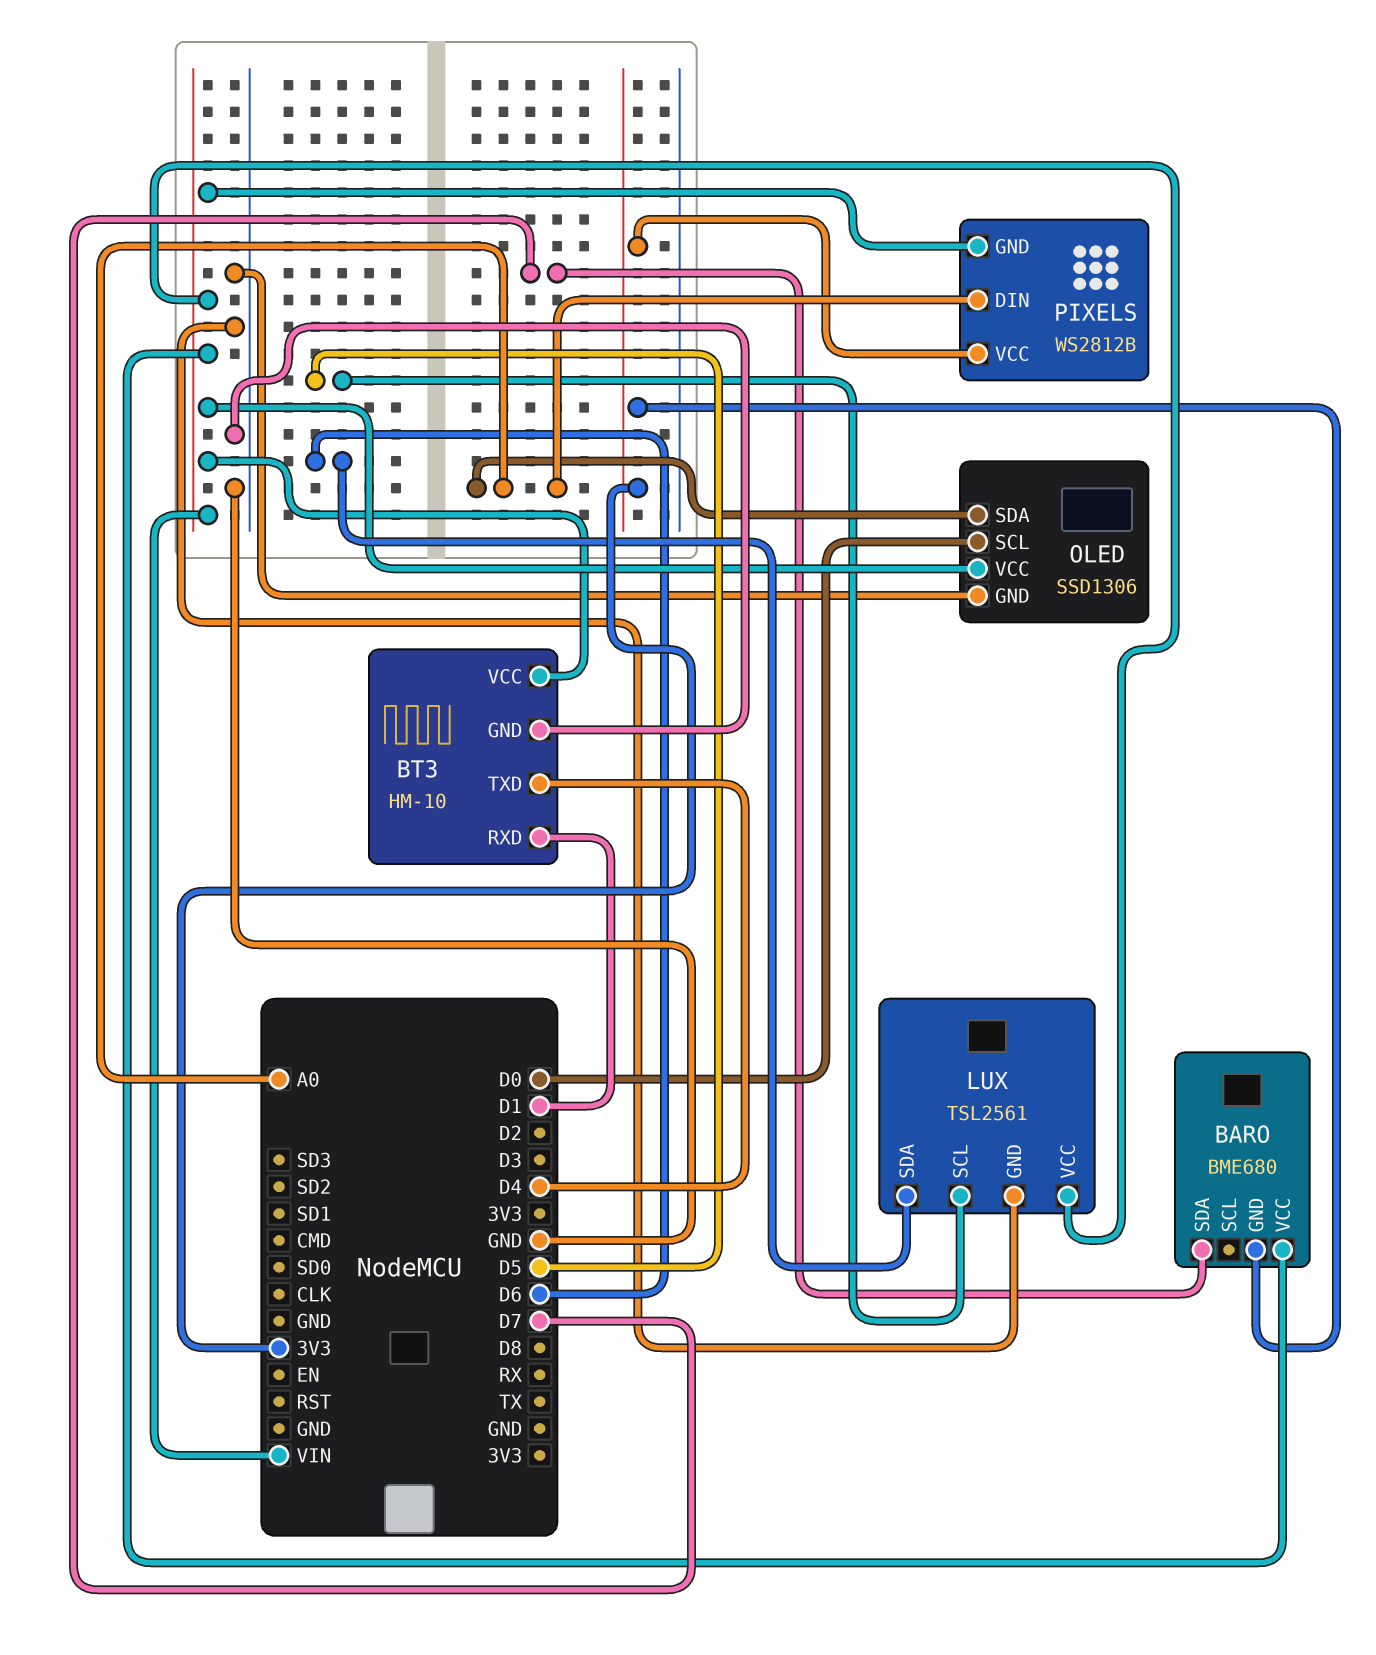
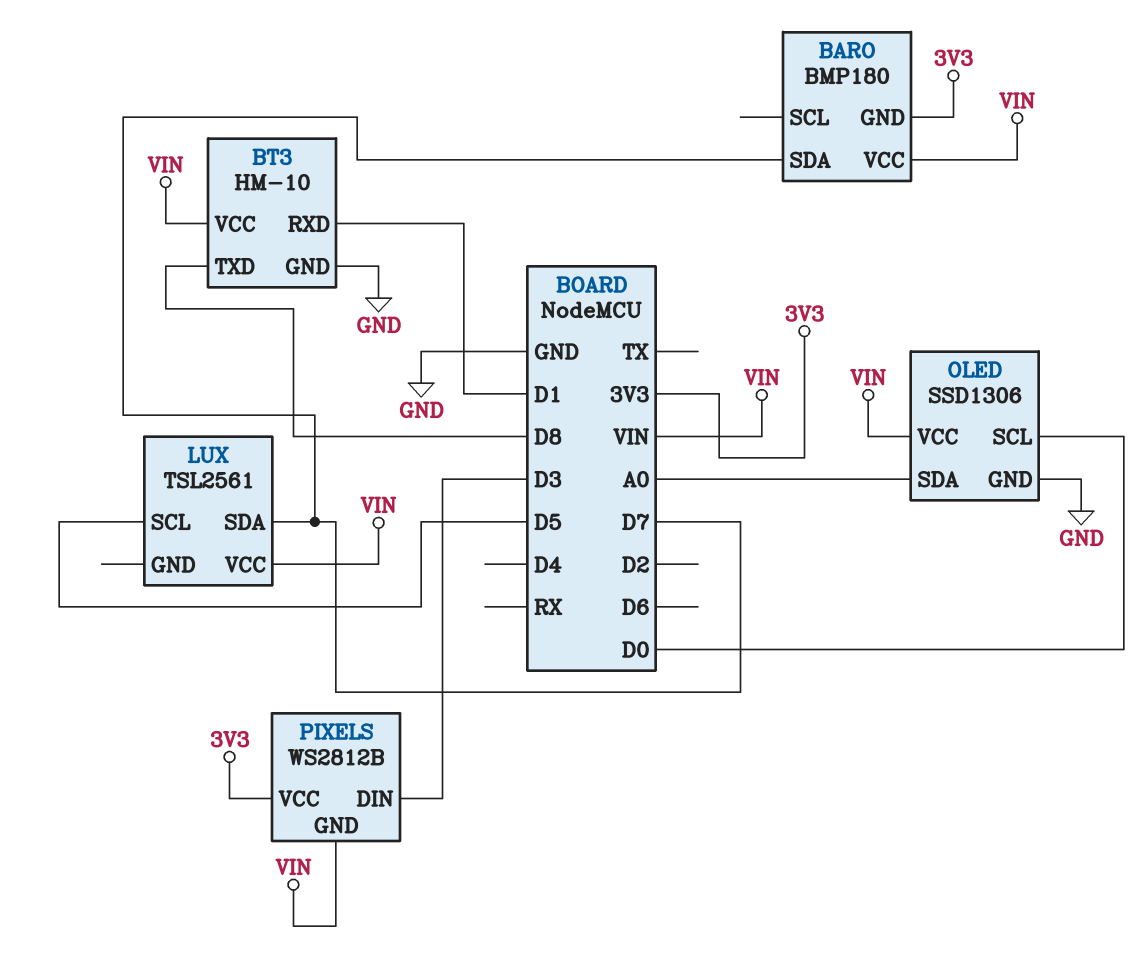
BARO: BME680 -> BMP180
BT3 pin TXD: D4 -> D8
LUX pin GND: GND -> none
LUX pin SDA: D6 -> D7
PIXELS pin DIN: A0 -> D3

